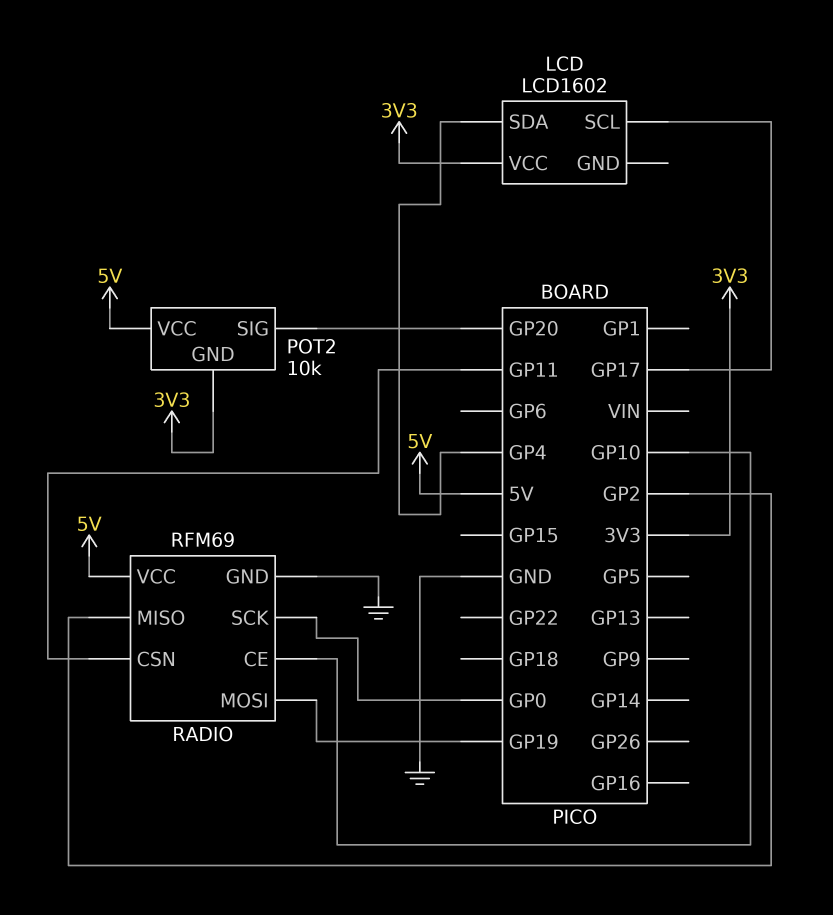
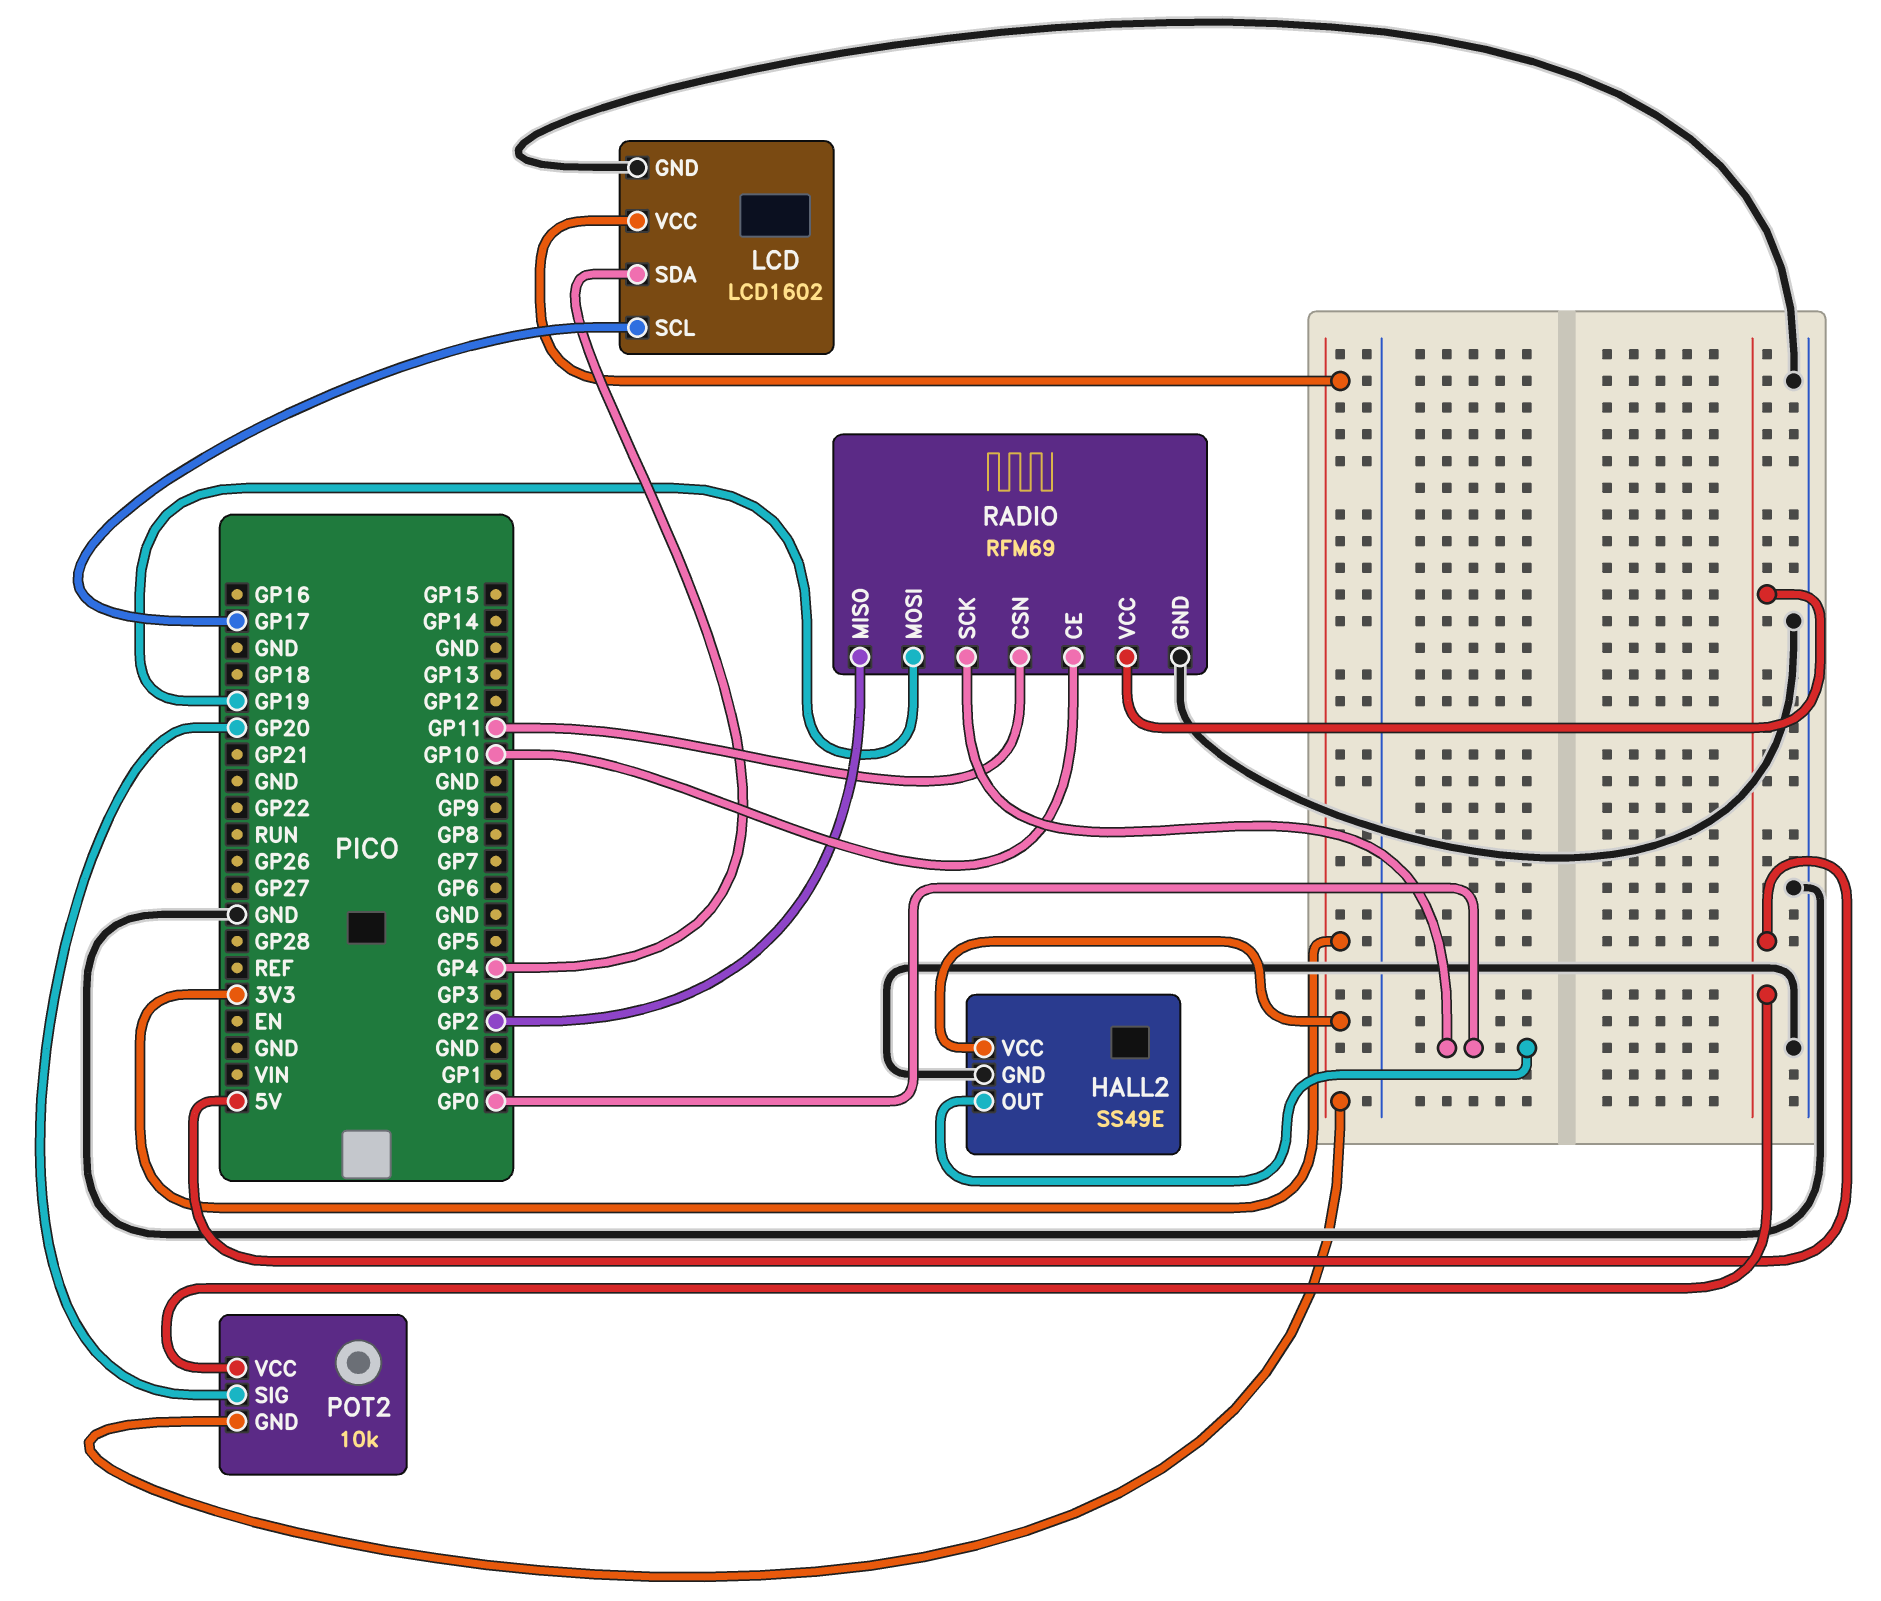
HALL2: none -> SS49E
HALL2 pin GND: none -> GND
HALL2 pin OUT: none -> GP0
HALL2 pin VCC: none -> 3V3
LCD pin GND: none -> GND

